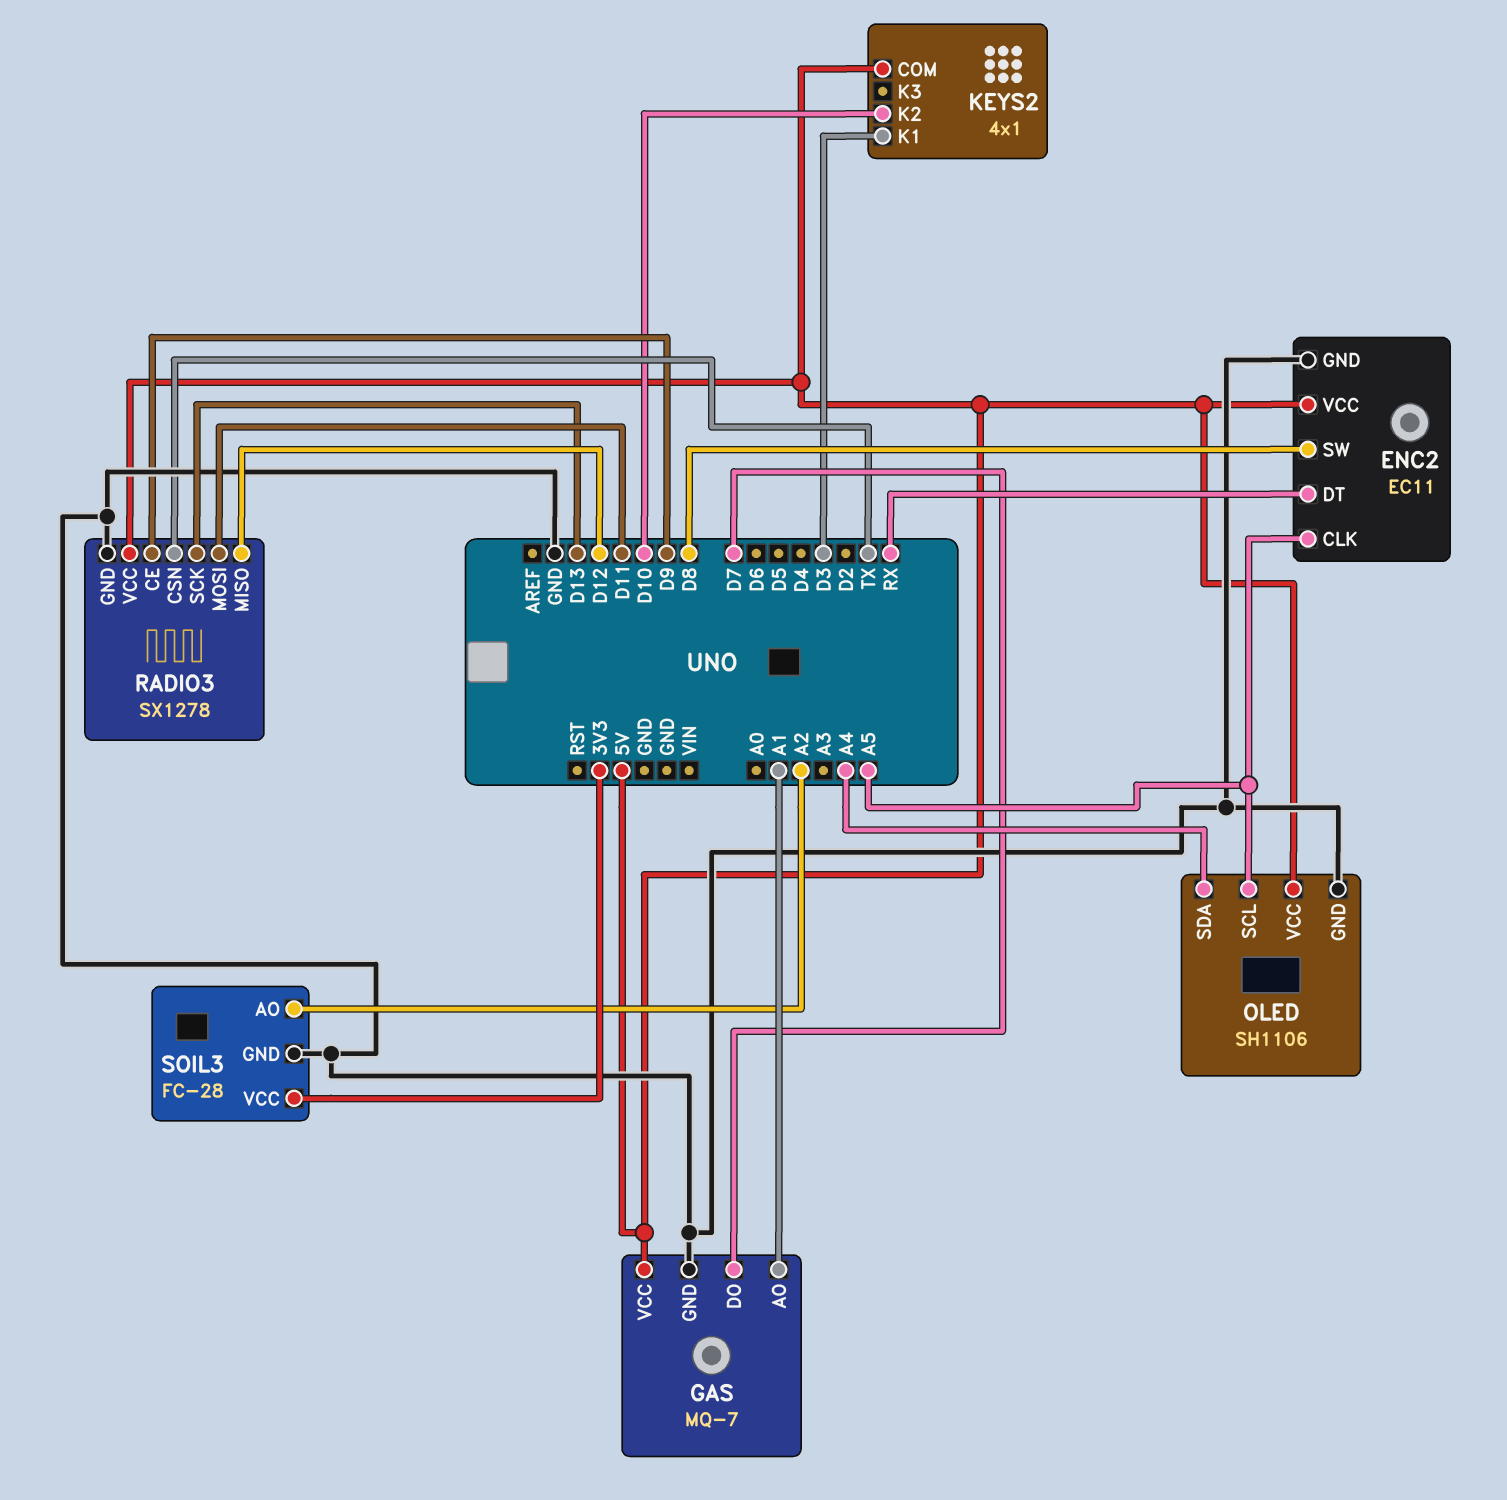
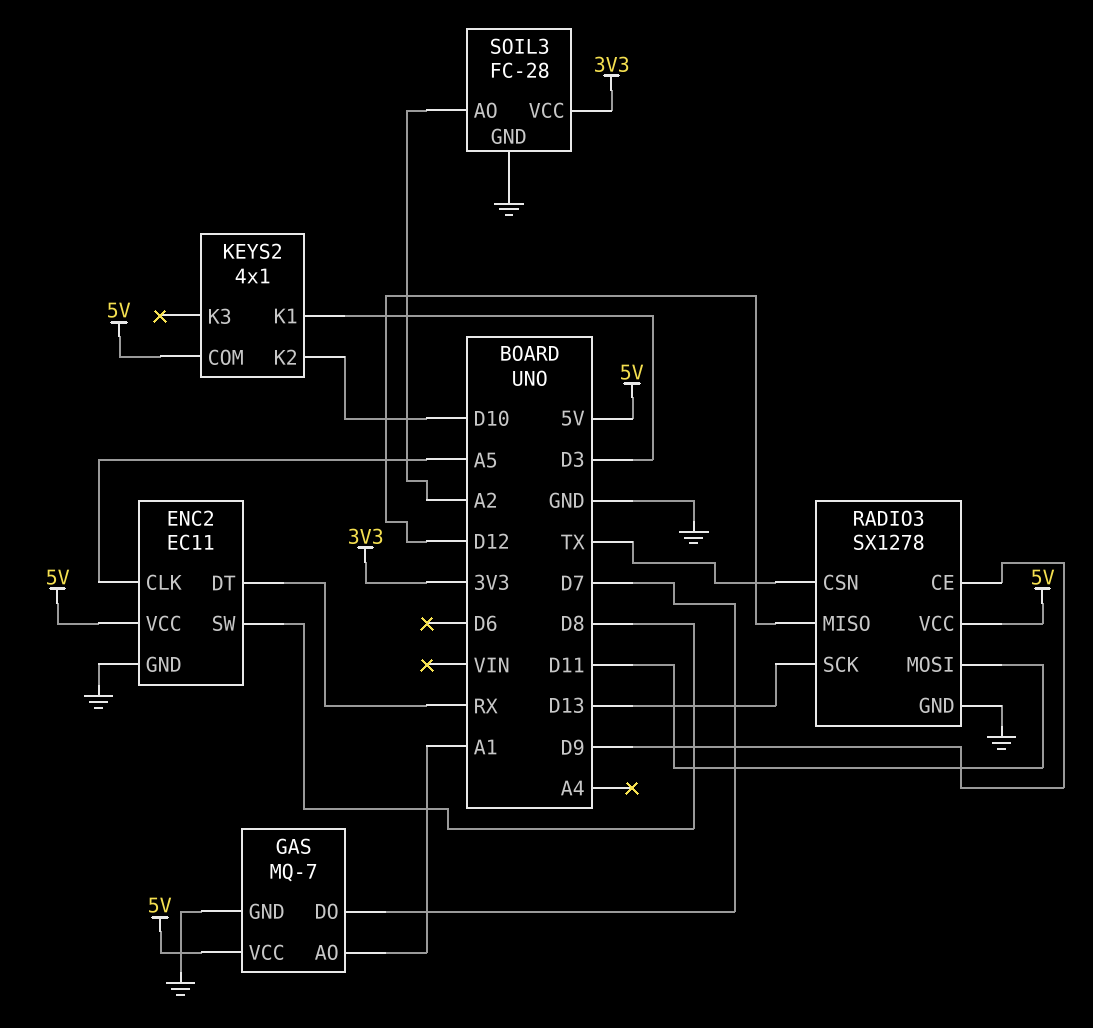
OLED: SH1106 -> none
OLED pin GND: GND -> none
OLED pin SCL: A5 -> none
OLED pin SDA: A4 -> none
OLED pin VCC: 5V -> none

